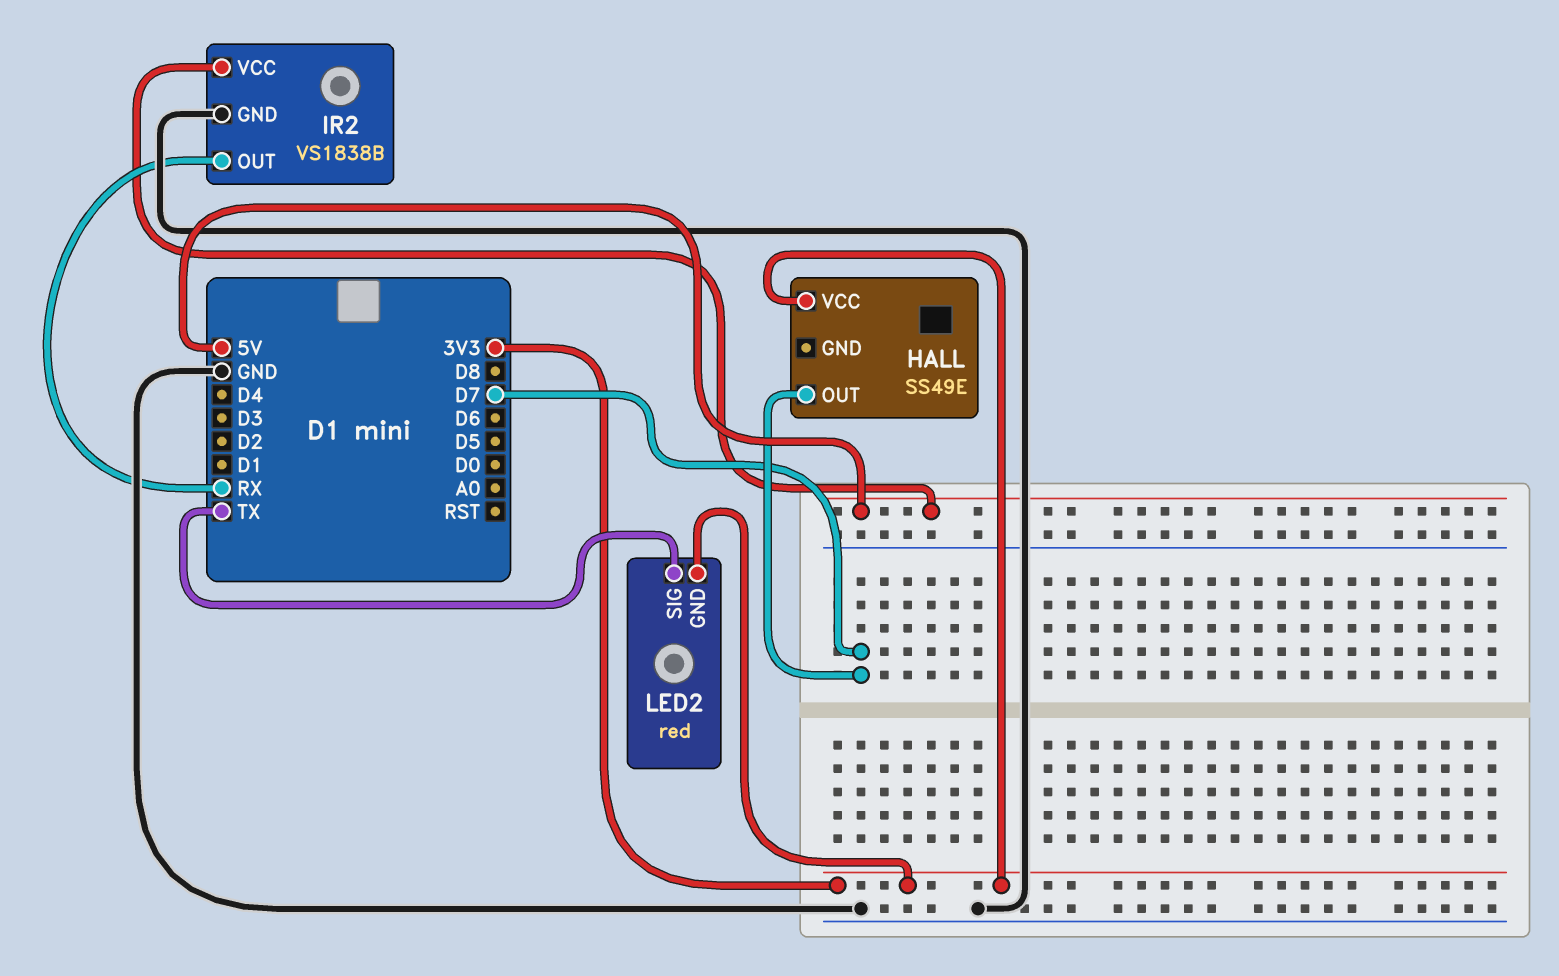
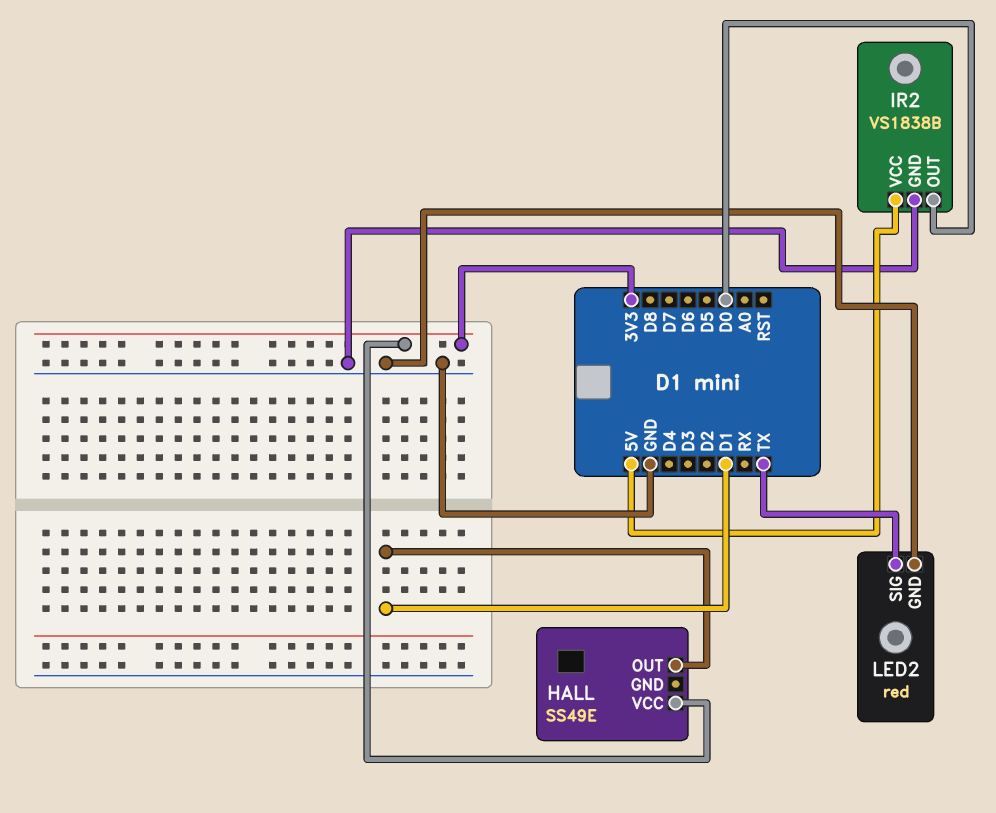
HALL pin OUT: D7 -> D1
IR2 pin OUT: RX -> D0
LED2 pin GND: 3V3 -> GND

